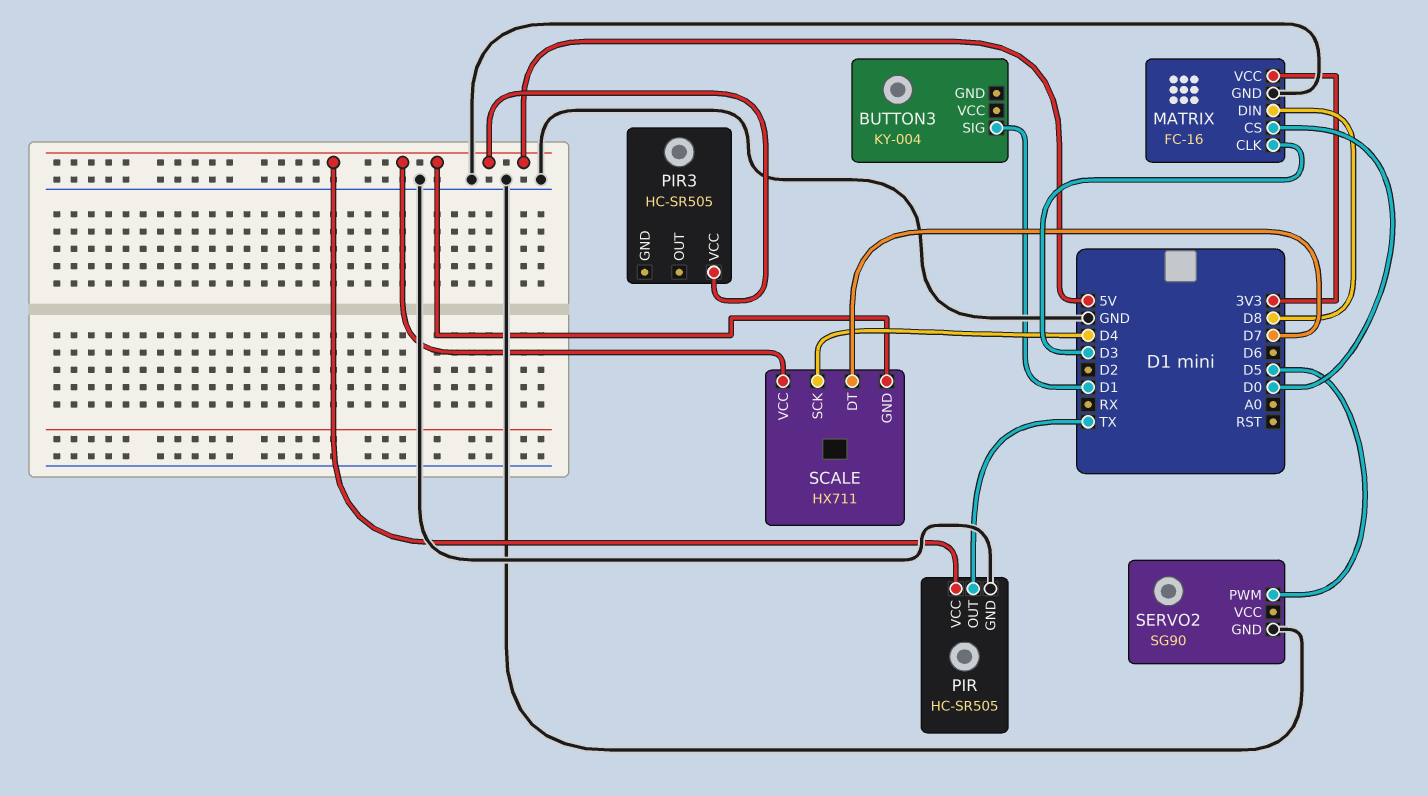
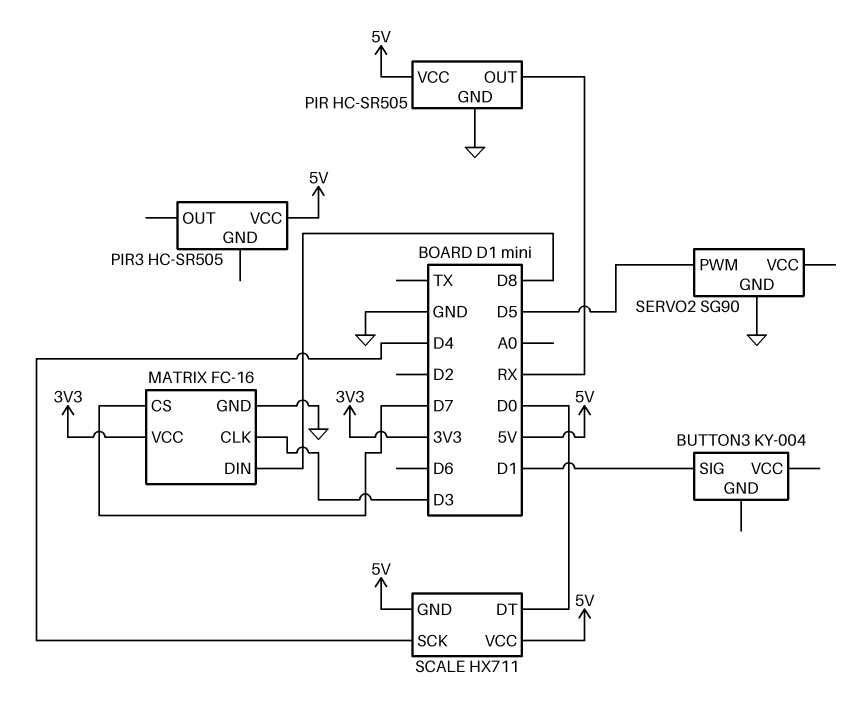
MATRIX pin CS: D0 -> D7
PIR pin OUT: TX -> RX
SCALE pin DT: D7 -> D0

